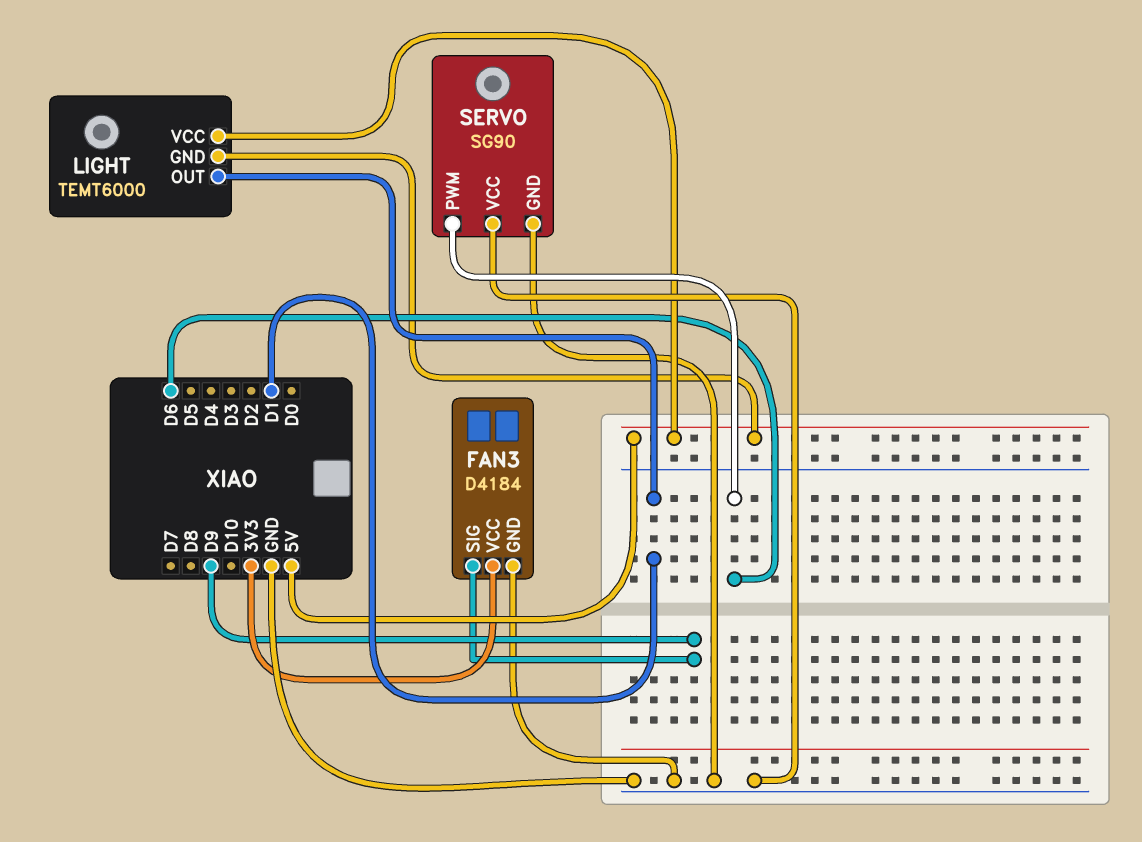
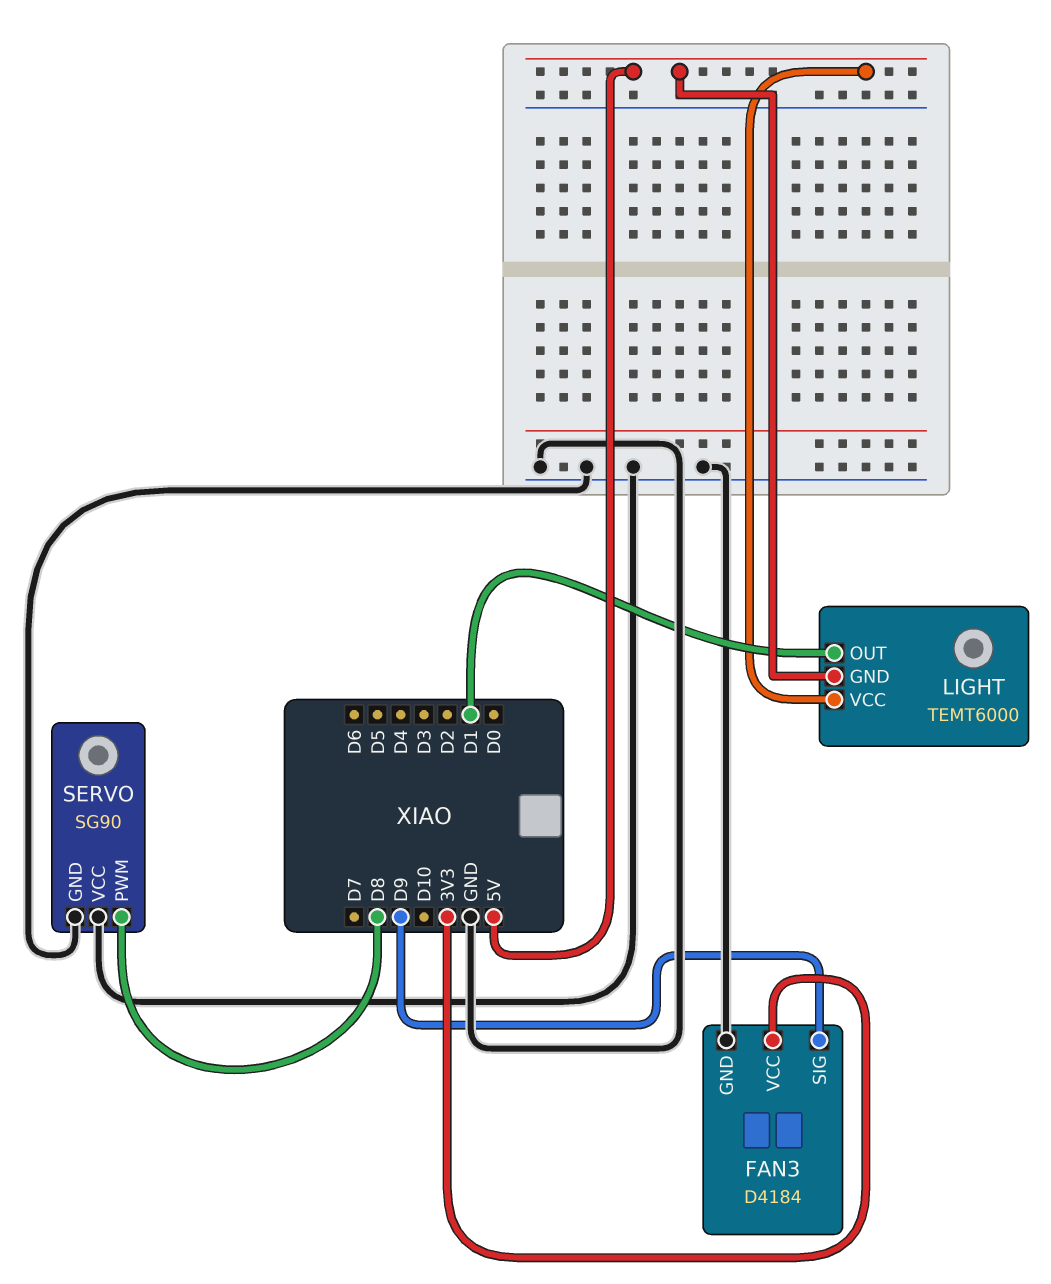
SERVO pin PWM: D6 -> D8

